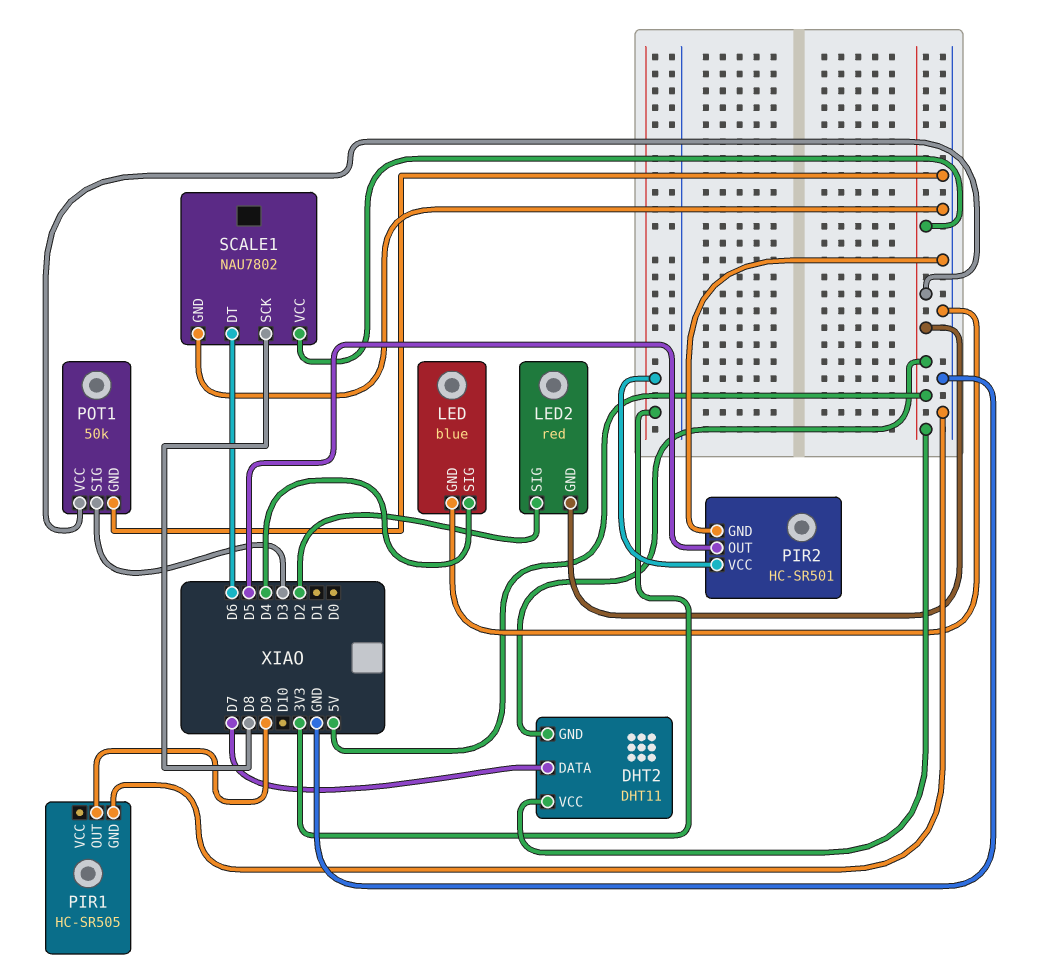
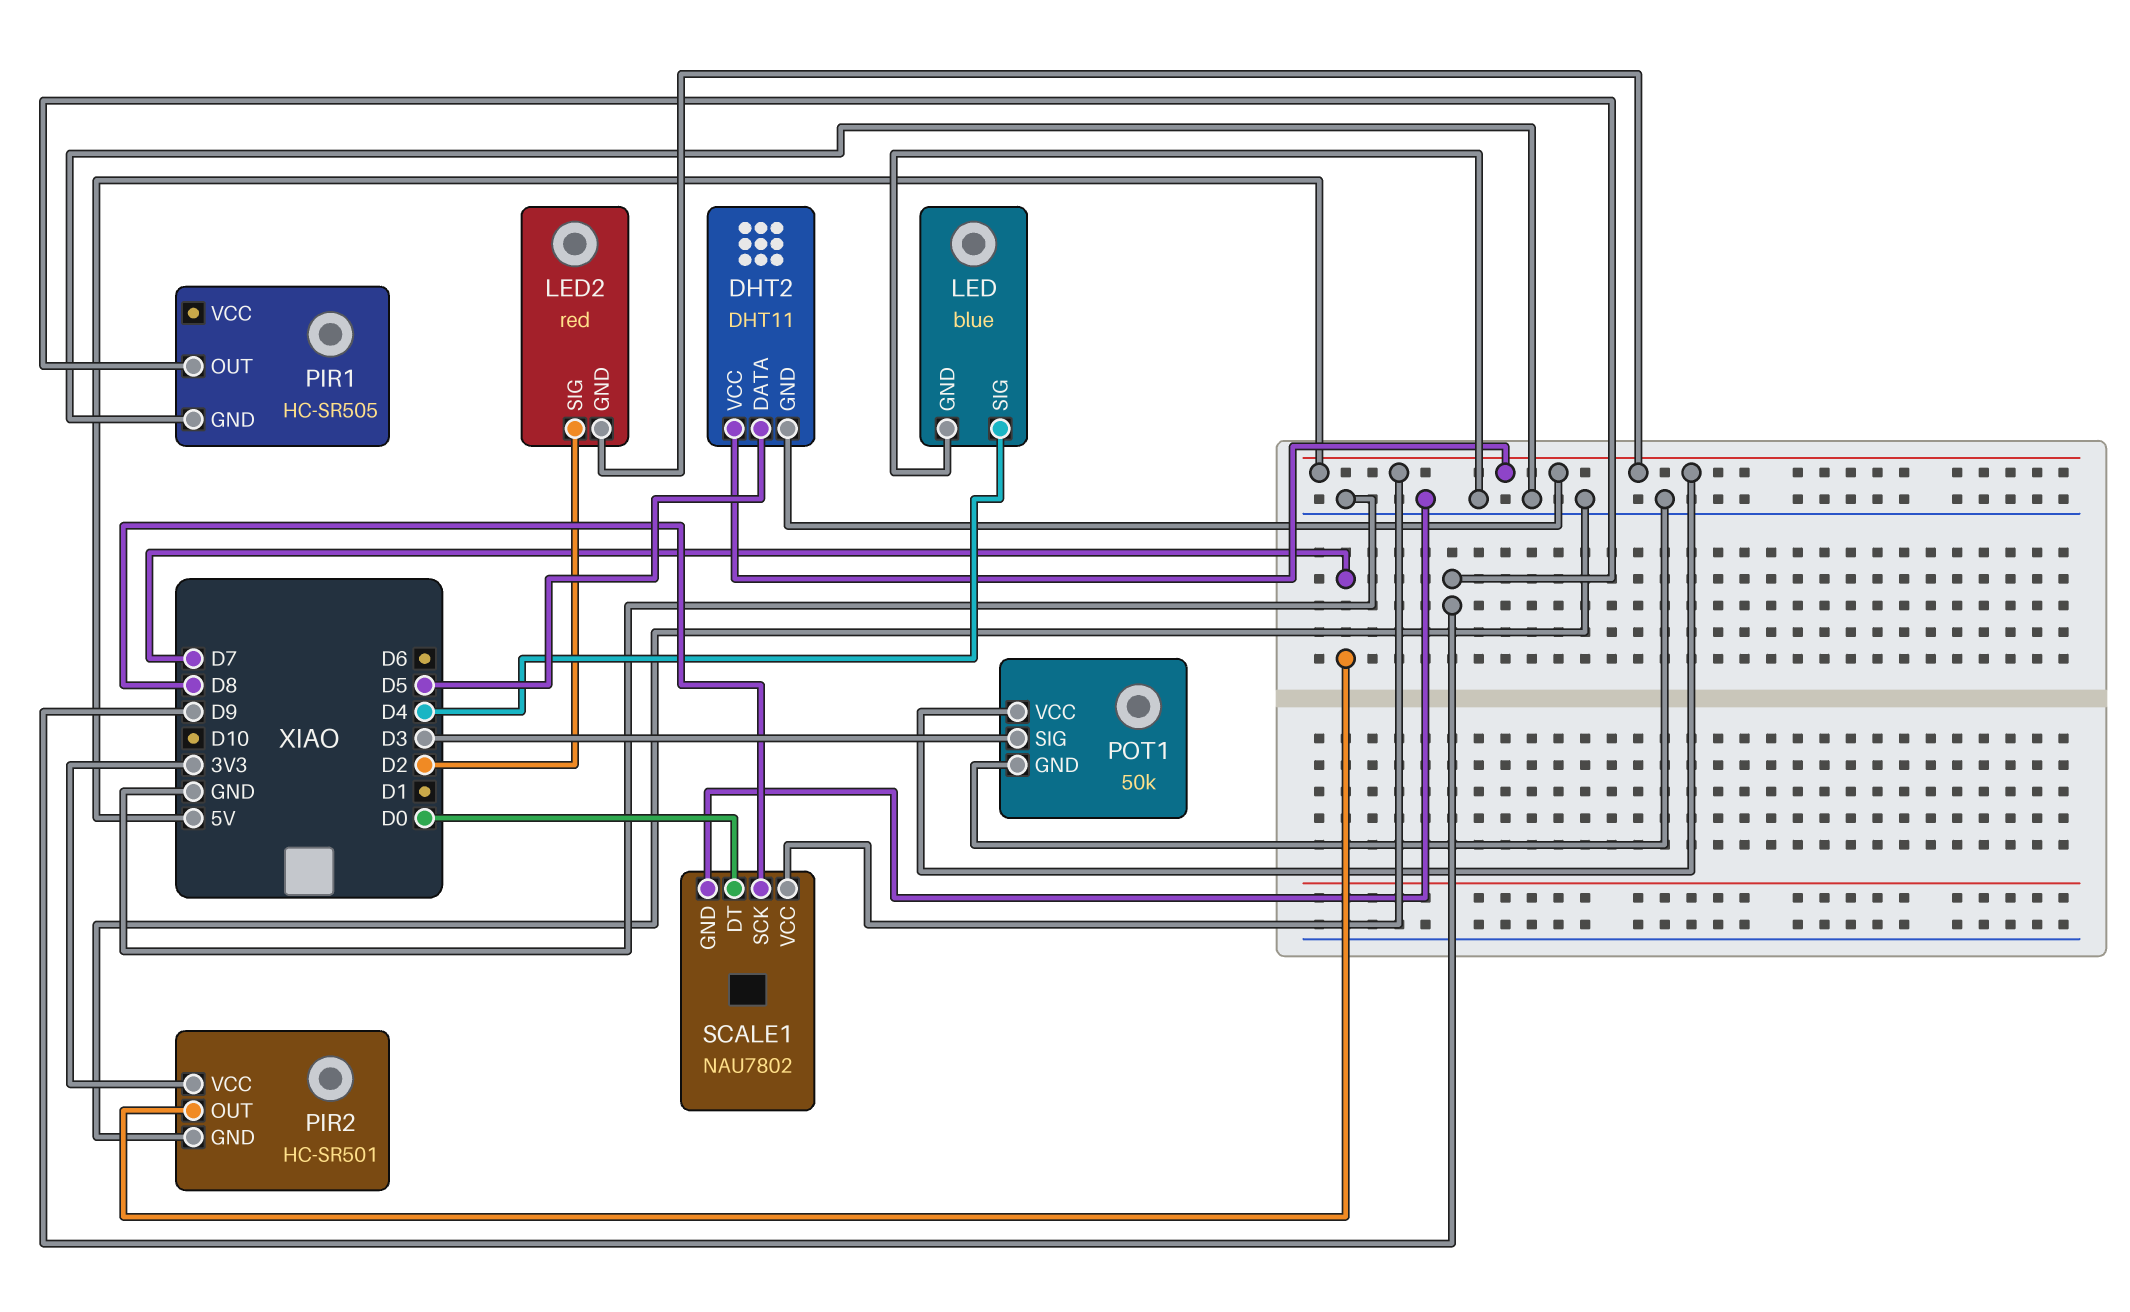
DHT2 pin DATA: D7 -> D5
PIR2 pin OUT: D5 -> D7
SCALE1 pin DT: D6 -> D0

